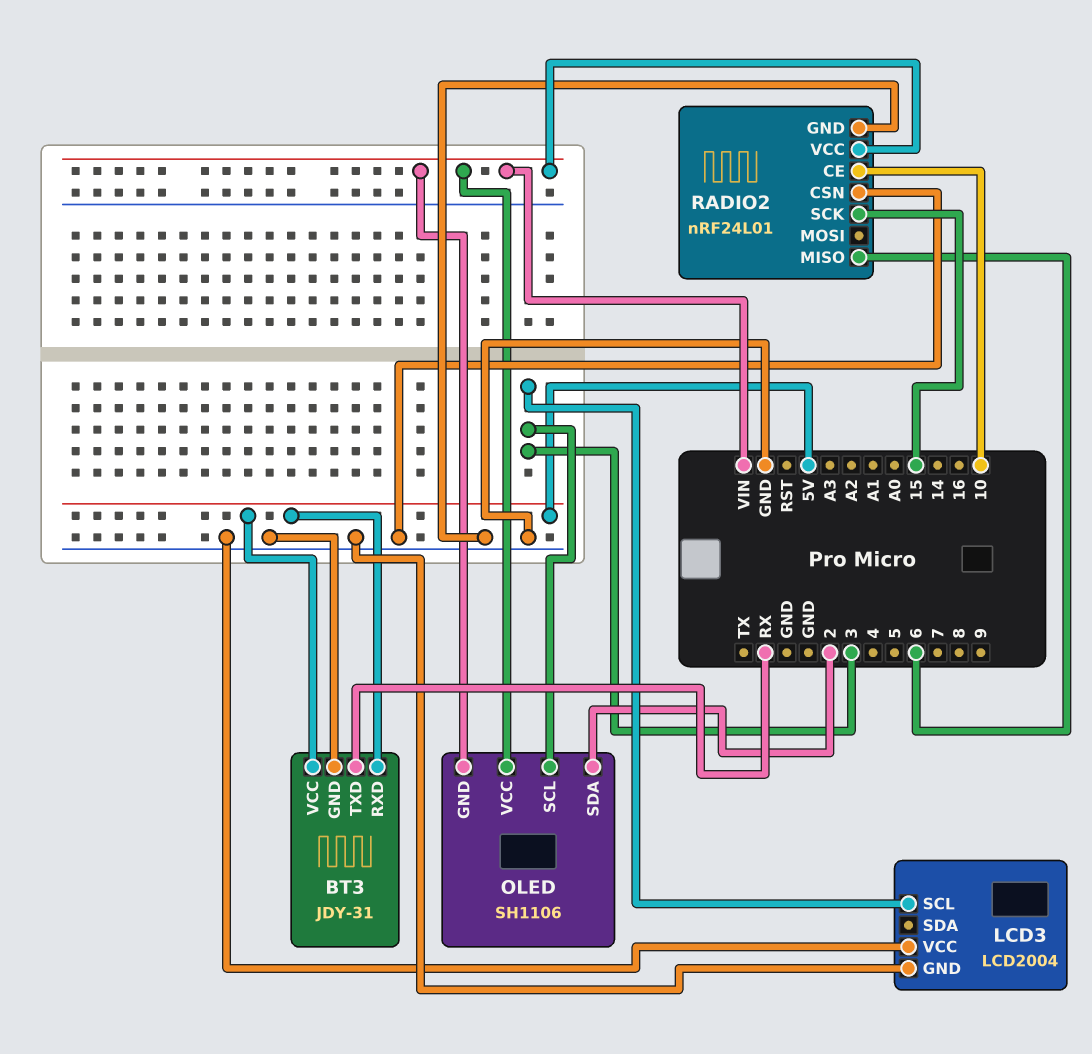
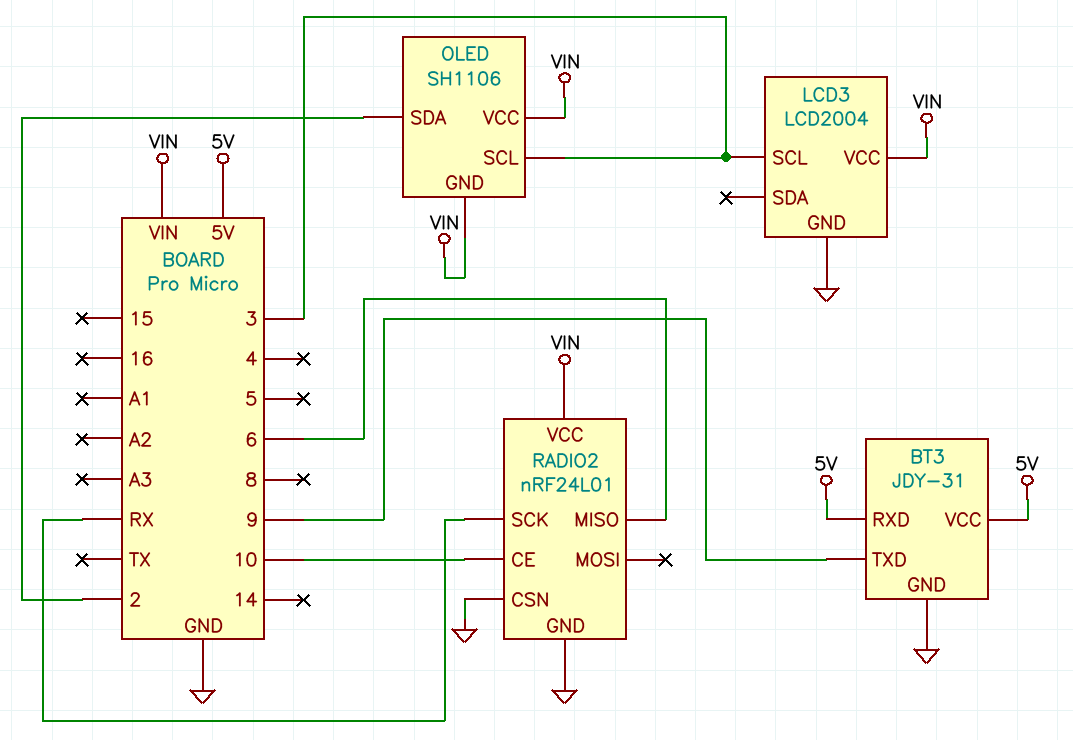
BT3 pin TXD: RX -> 9
LCD3 pin VCC: GND -> VIN
RADIO2 pin SCK: 15 -> RX

